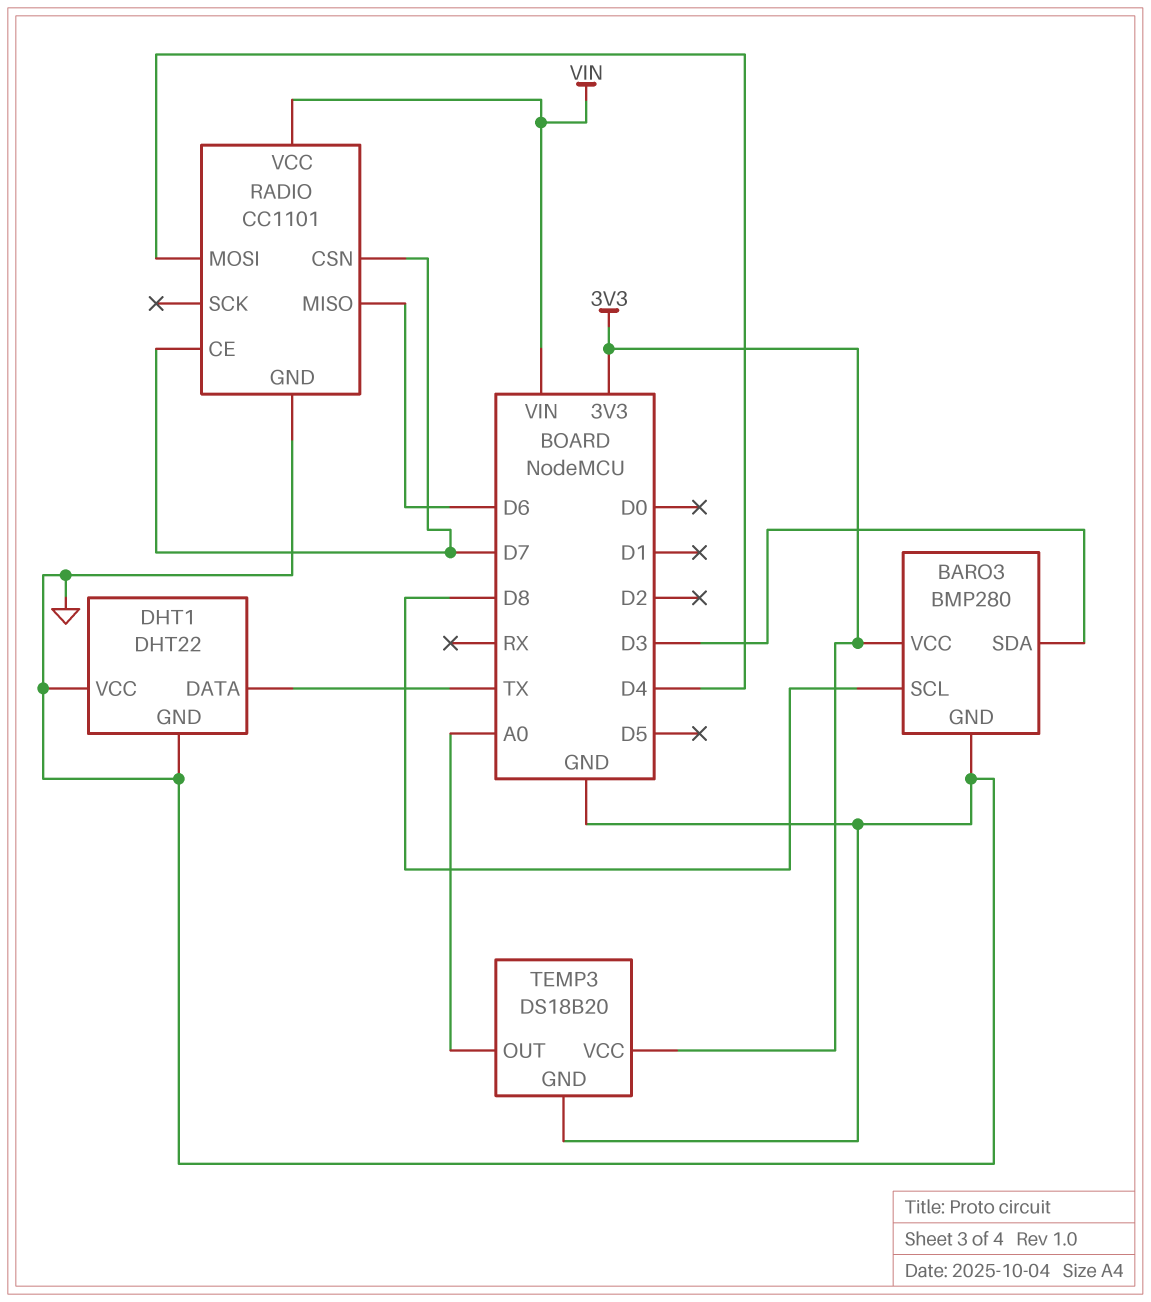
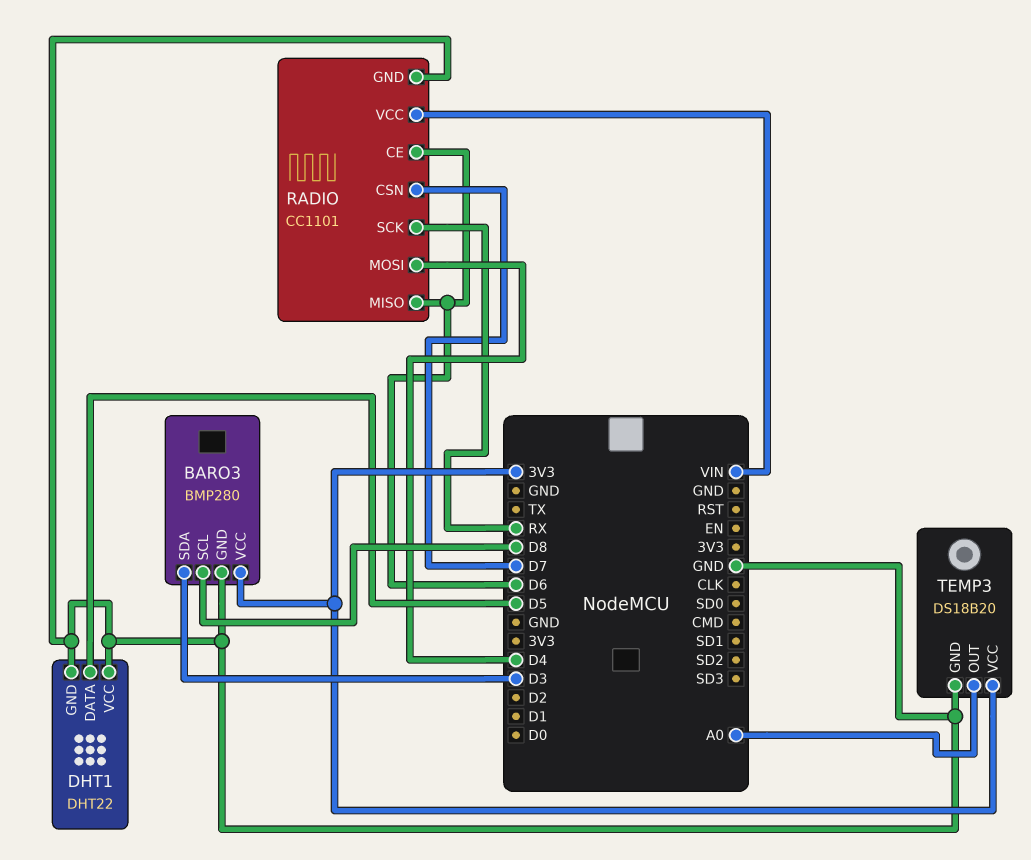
DHT1 pin DATA: TX -> D5
RADIO pin CE: D7 -> D6
RADIO pin SCK: none -> RX

